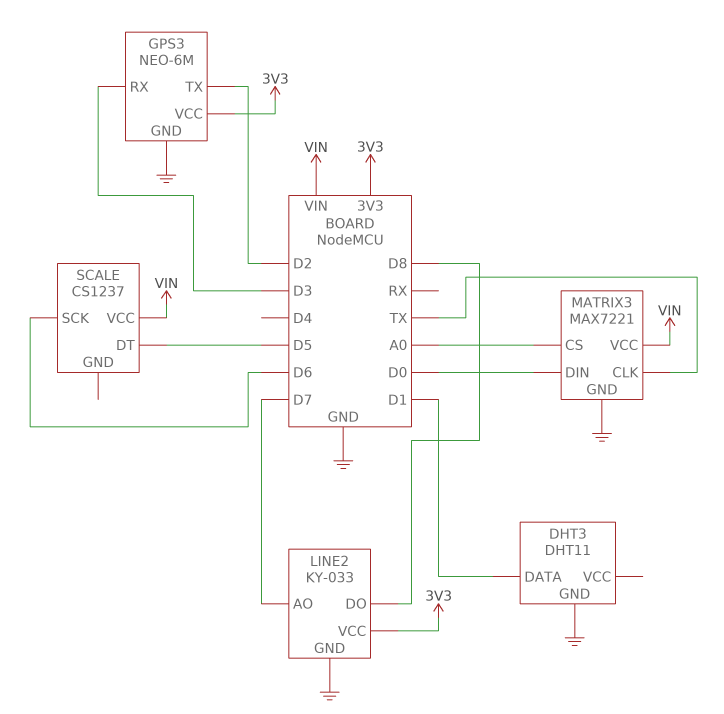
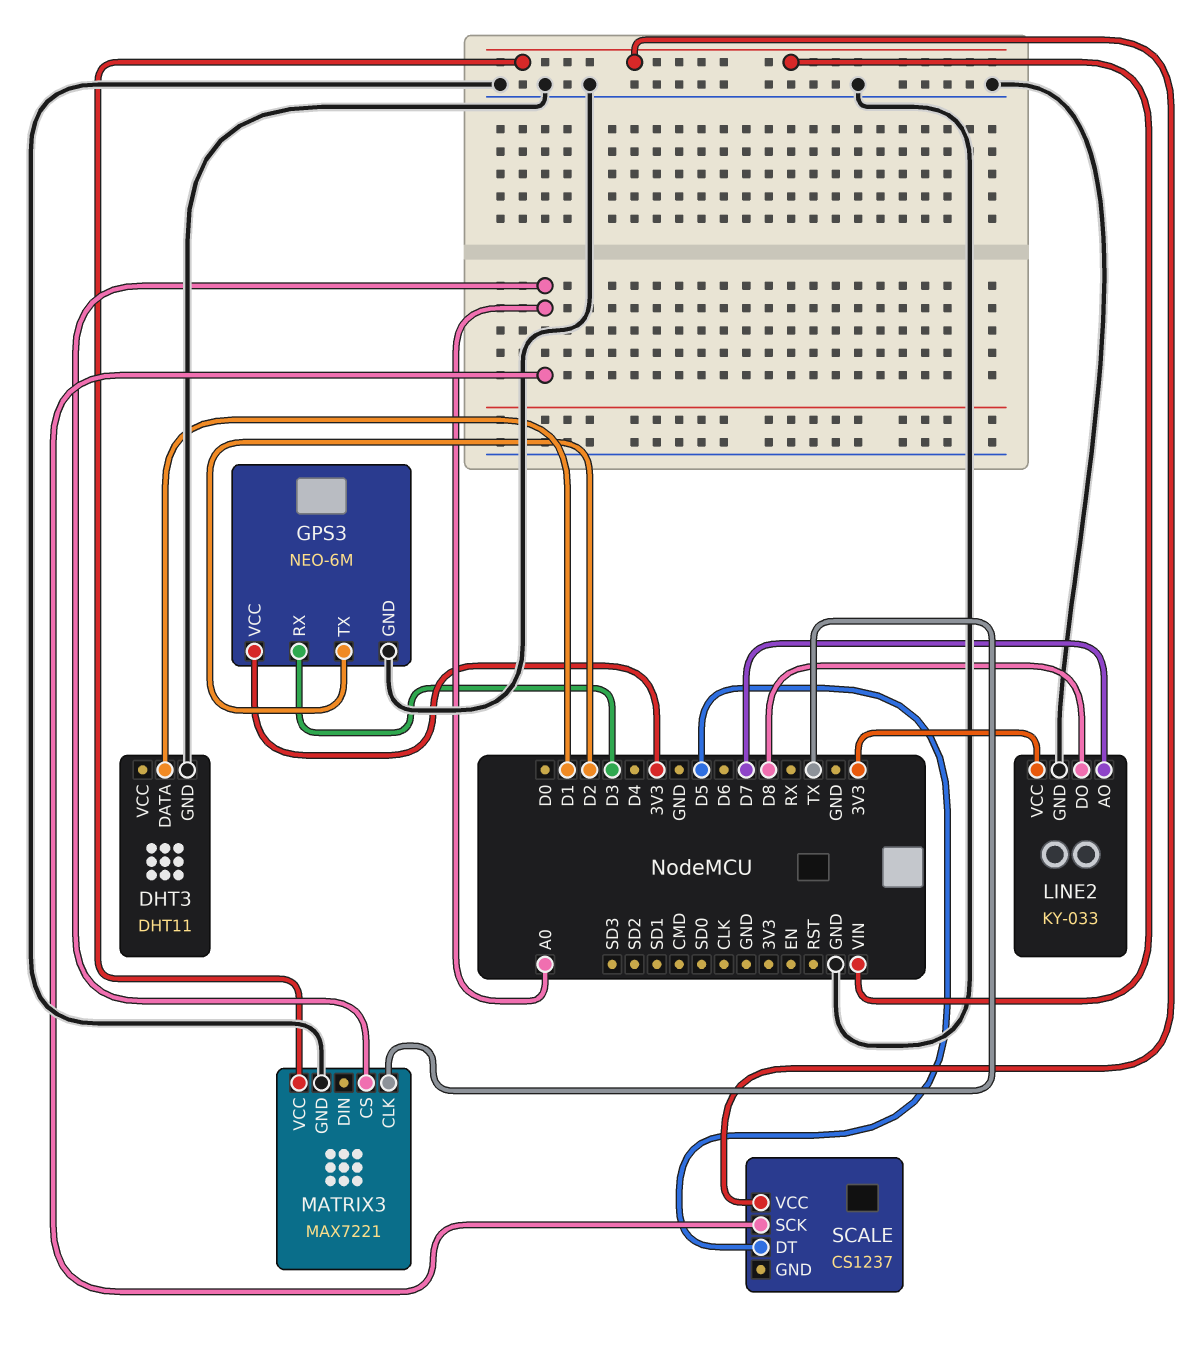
MATRIX3 pin DIN: D0 -> none
SCALE pin SCK: D6 -> A0

